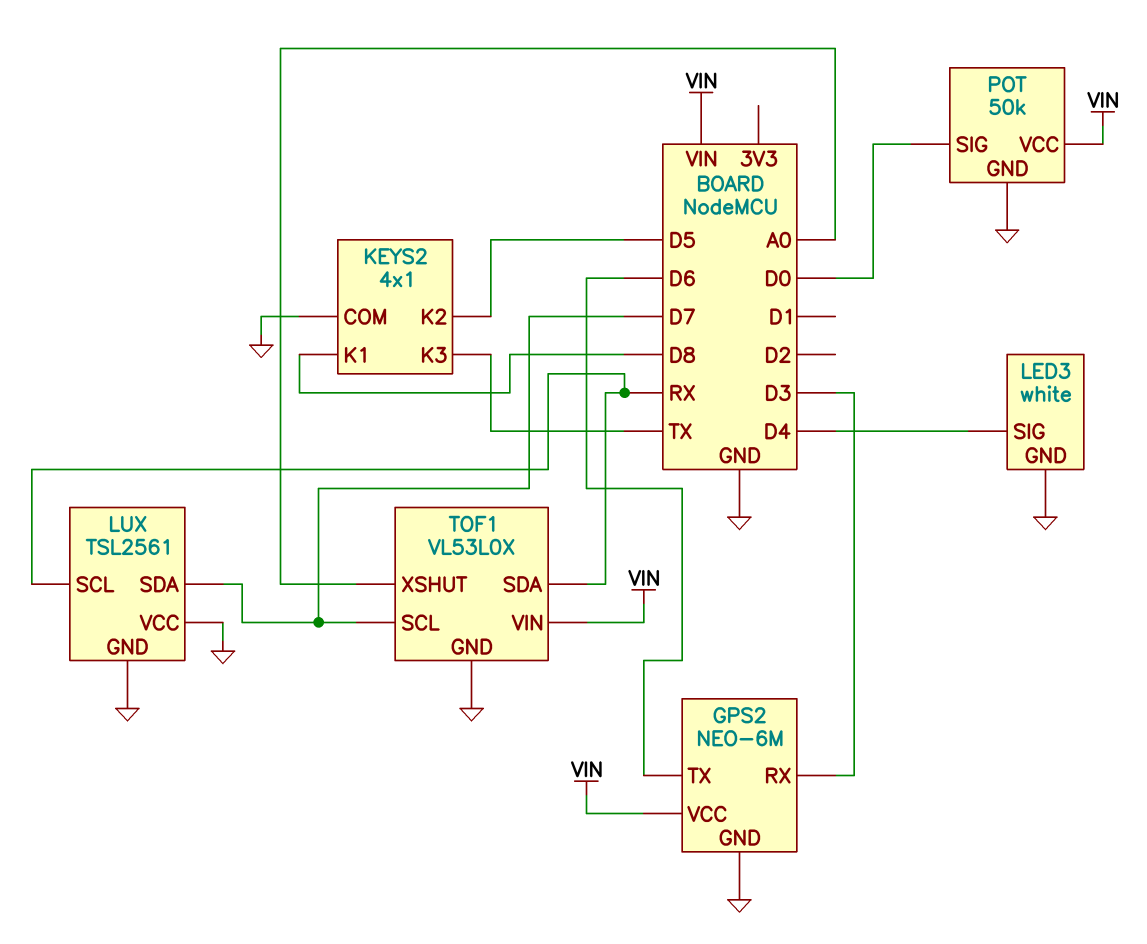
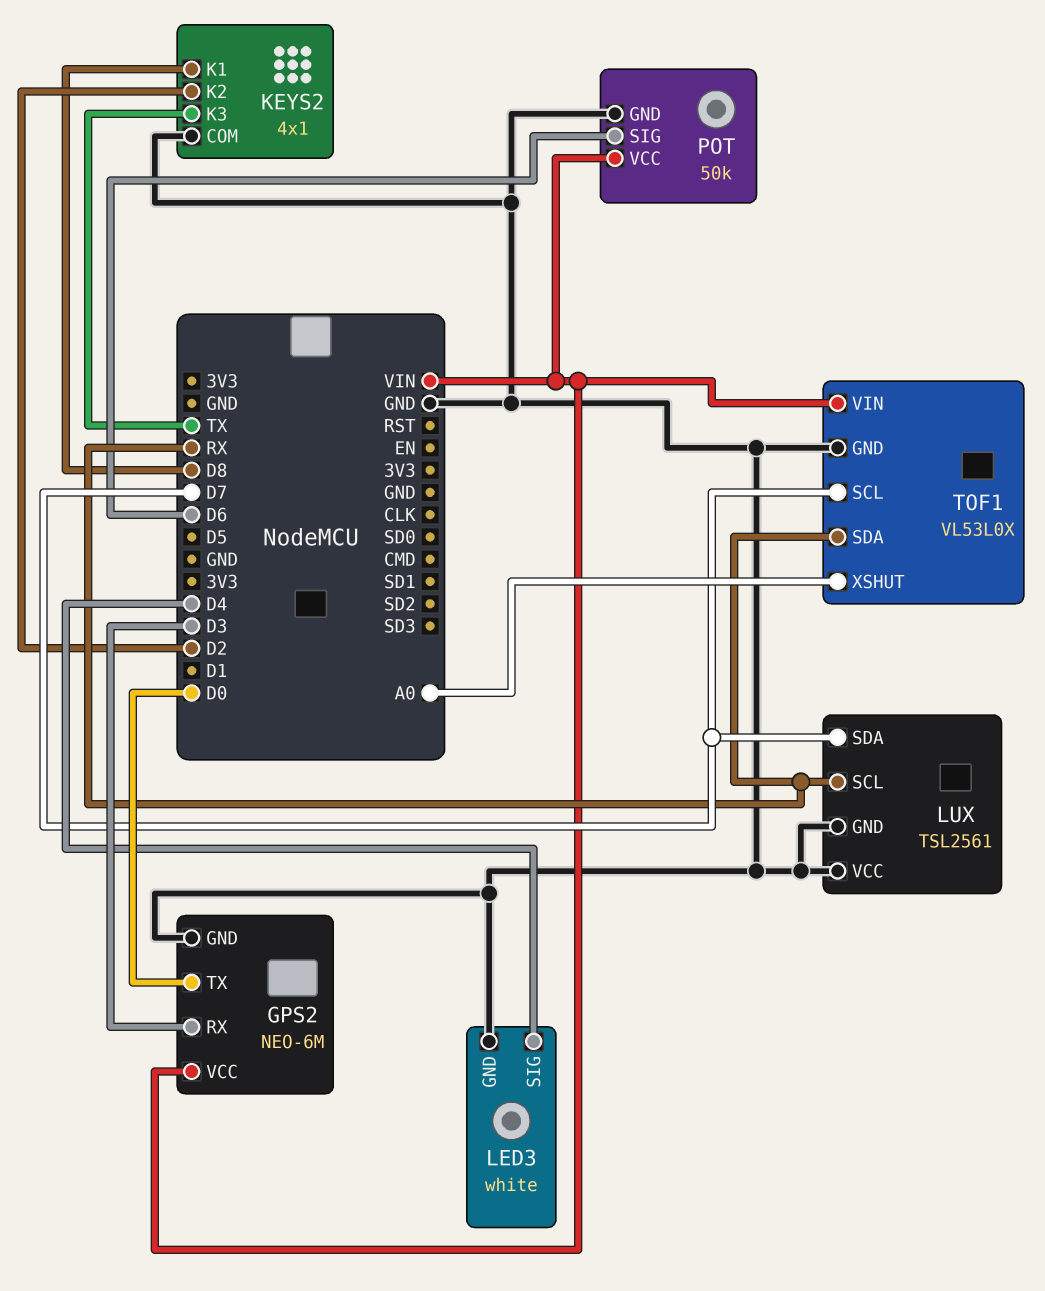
GPS2 pin TX: D6 -> D0
KEYS2 pin K2: D5 -> D2
POT pin SIG: D0 -> D6

